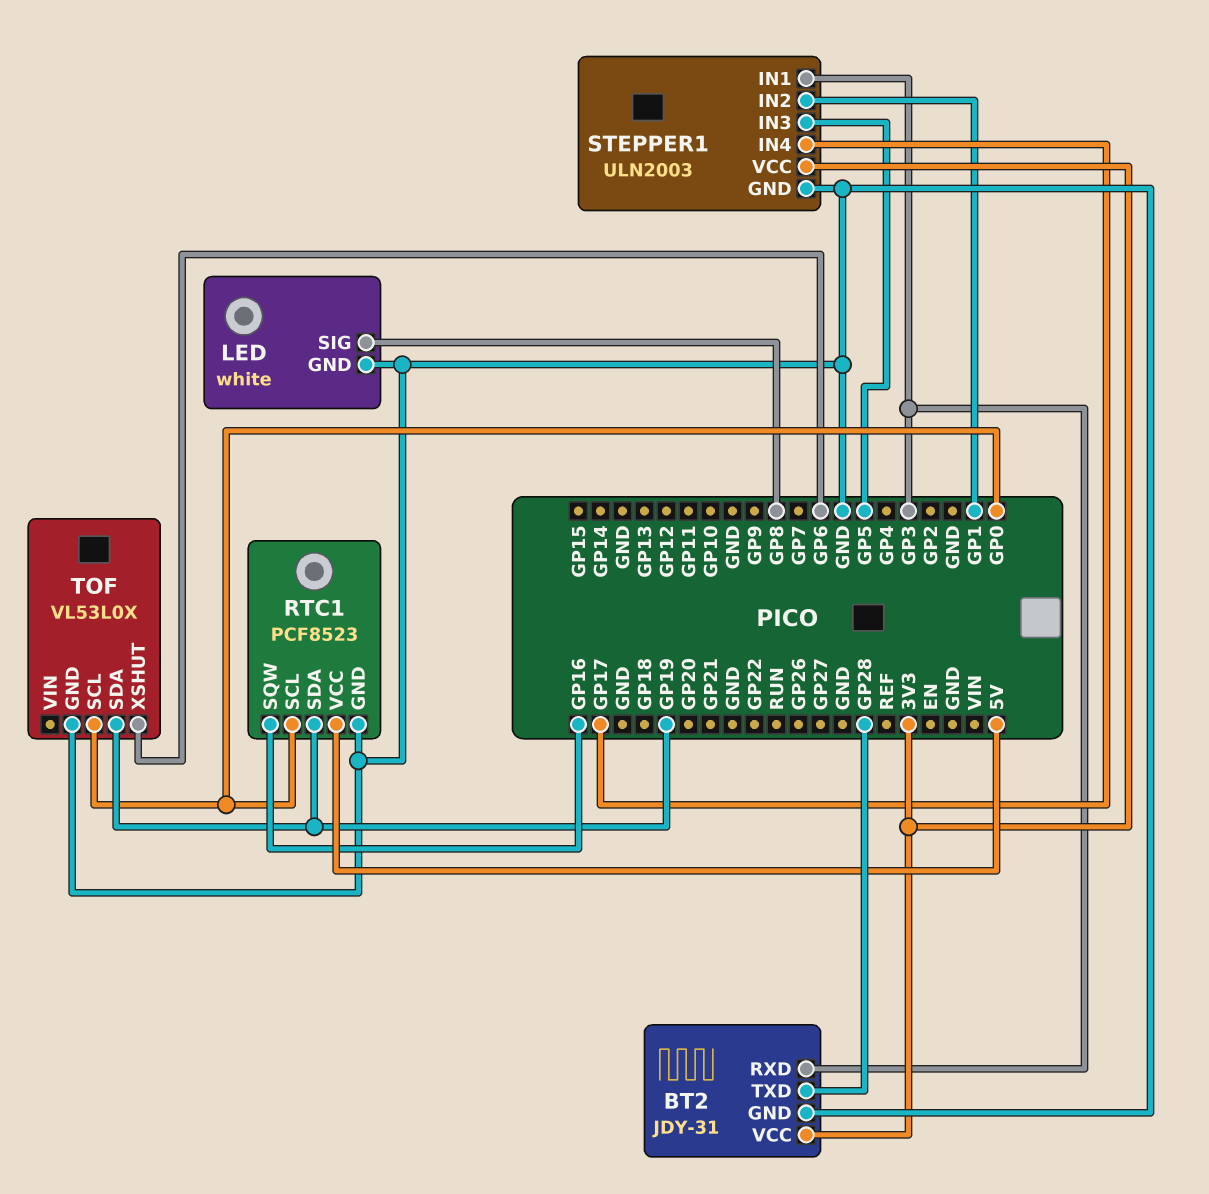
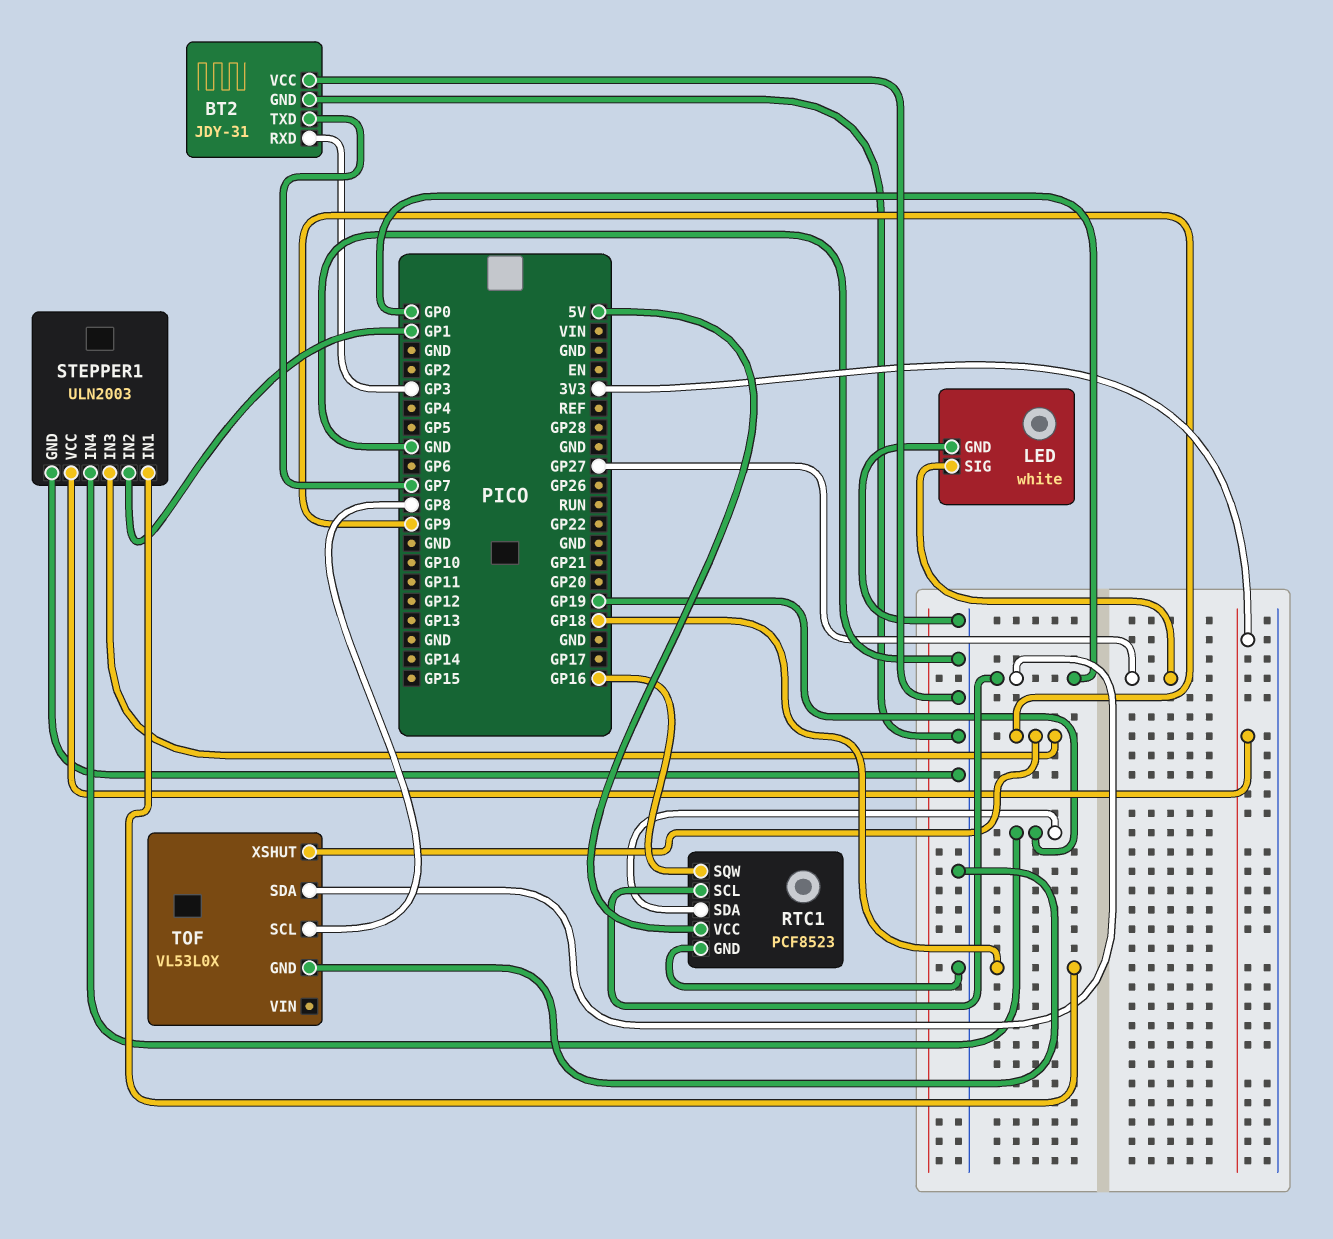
BT2 pin TXD: GP28 -> GP7
BT2 pin VCC: 3V3 -> GND
LED pin SIG: GP8 -> GP27
STEPPER1 pin IN1: GP3 -> GP18
STEPPER1 pin IN3: GP5 -> GP9
STEPPER1 pin IN4: GP17 -> GP19
TOF pin SCL: GP0 -> GP8
TOF pin SDA: GP19 -> GP0
TOF pin XSHUT: GP6 -> GP9

